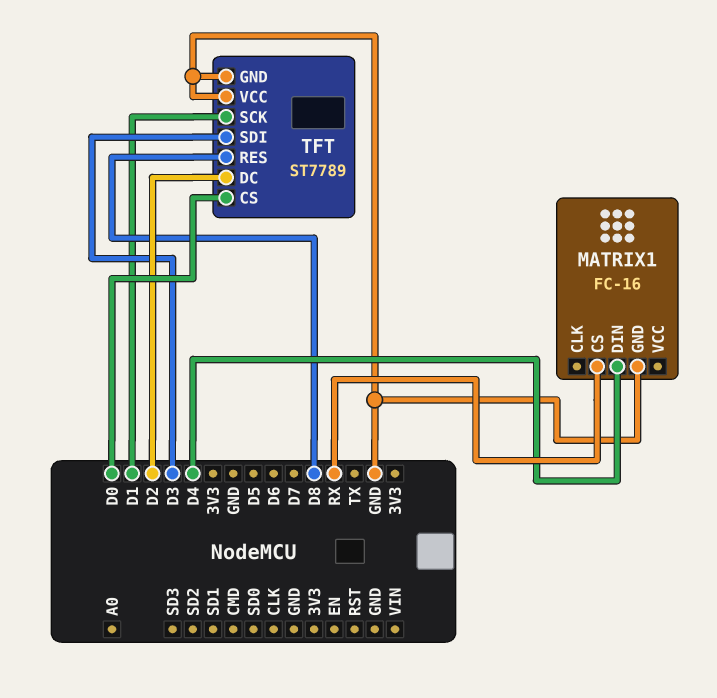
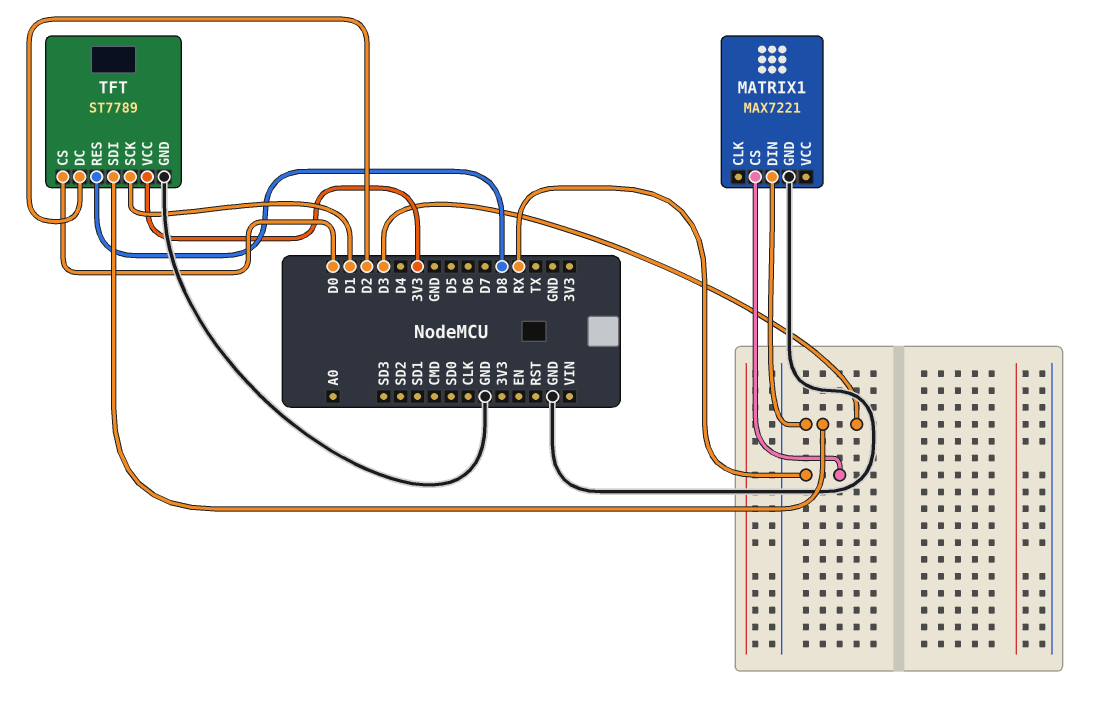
MATRIX1: FC-16 -> MAX7221
MATRIX1 pin DIN: D4 -> D3
TFT pin VCC: GND -> 3V3

